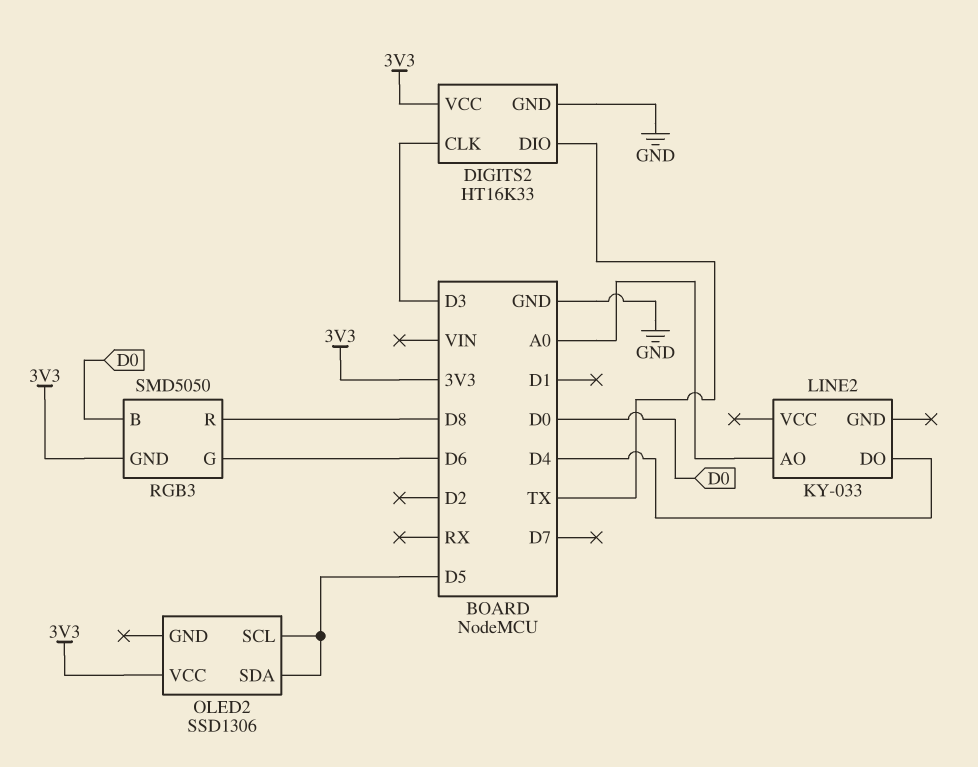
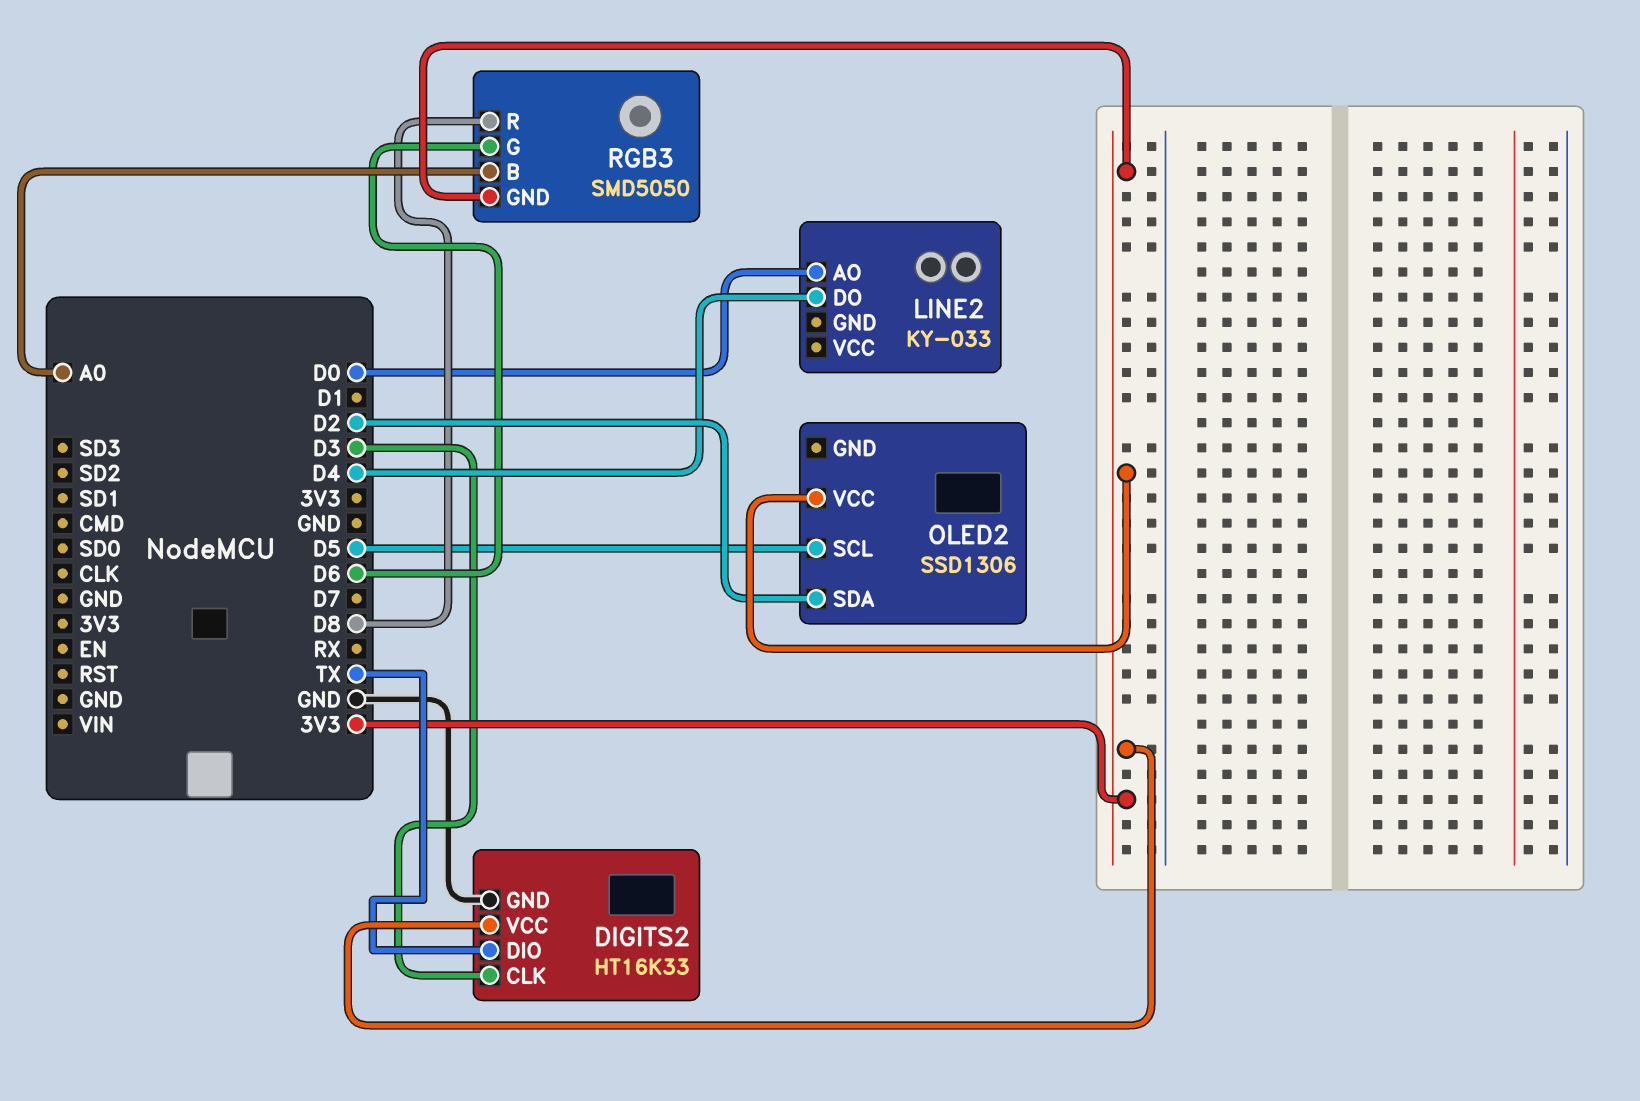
LINE2 pin AO: A0 -> D0
OLED2 pin SDA: D5 -> D2
RGB3 pin B: D0 -> A0

